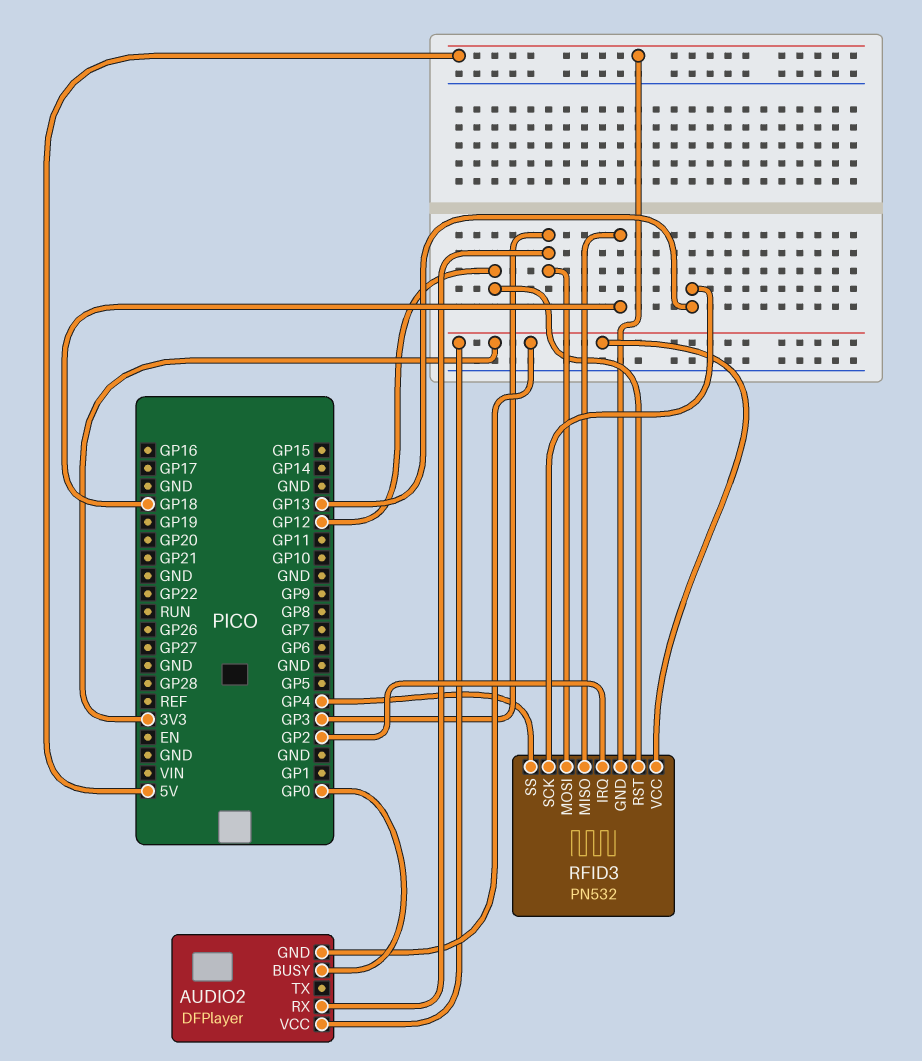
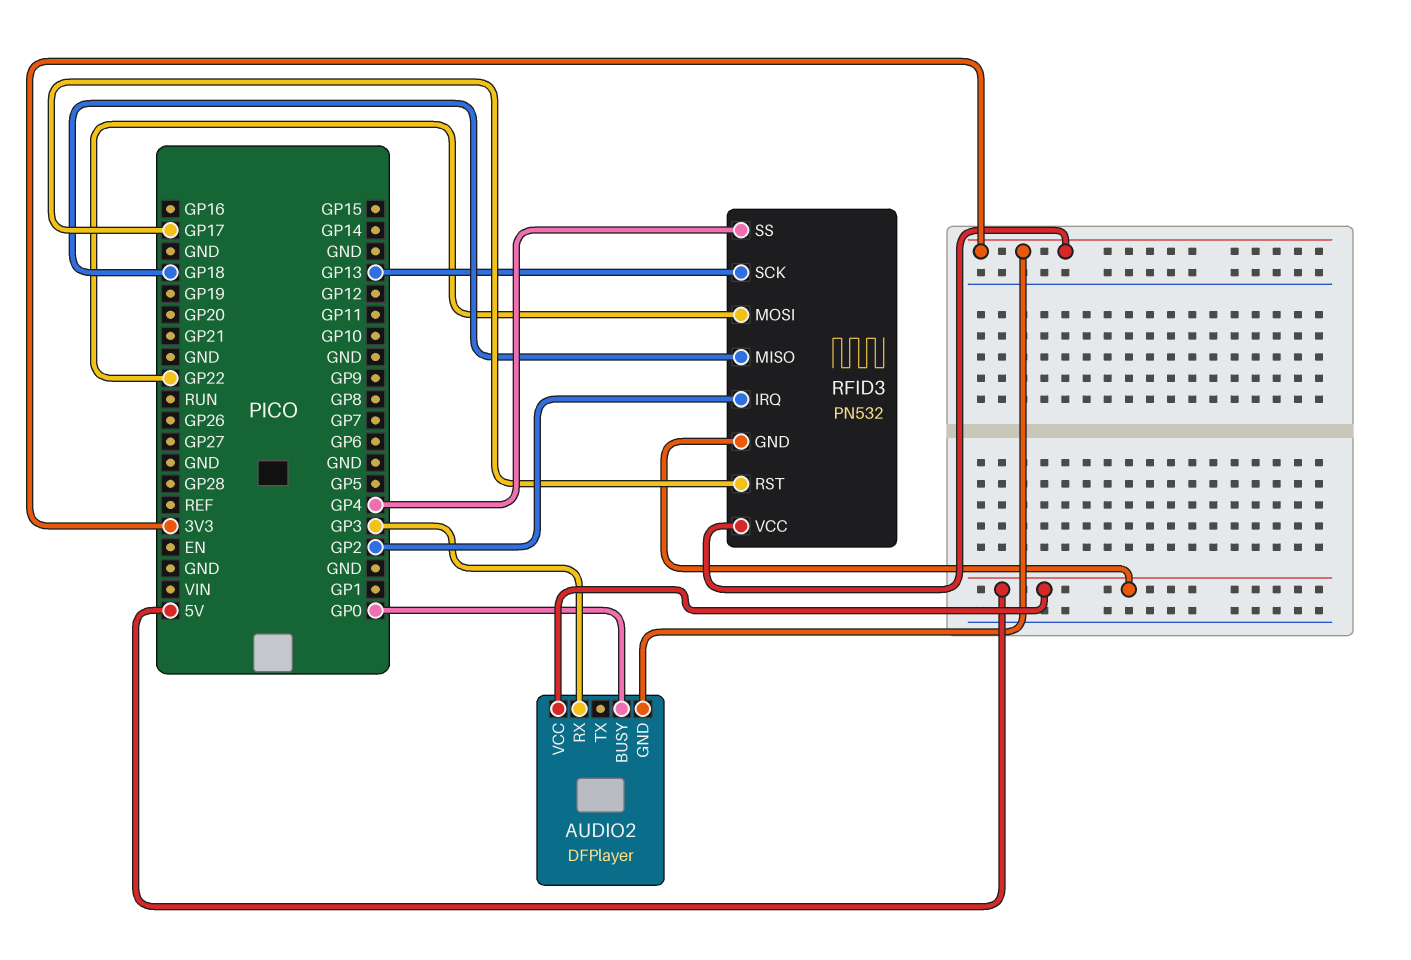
AUDIO2 pin VCC: 3V3 -> 5V
RFID3 pin MOSI: GP3 -> GP22
RFID3 pin RST: GP12 -> GP17

